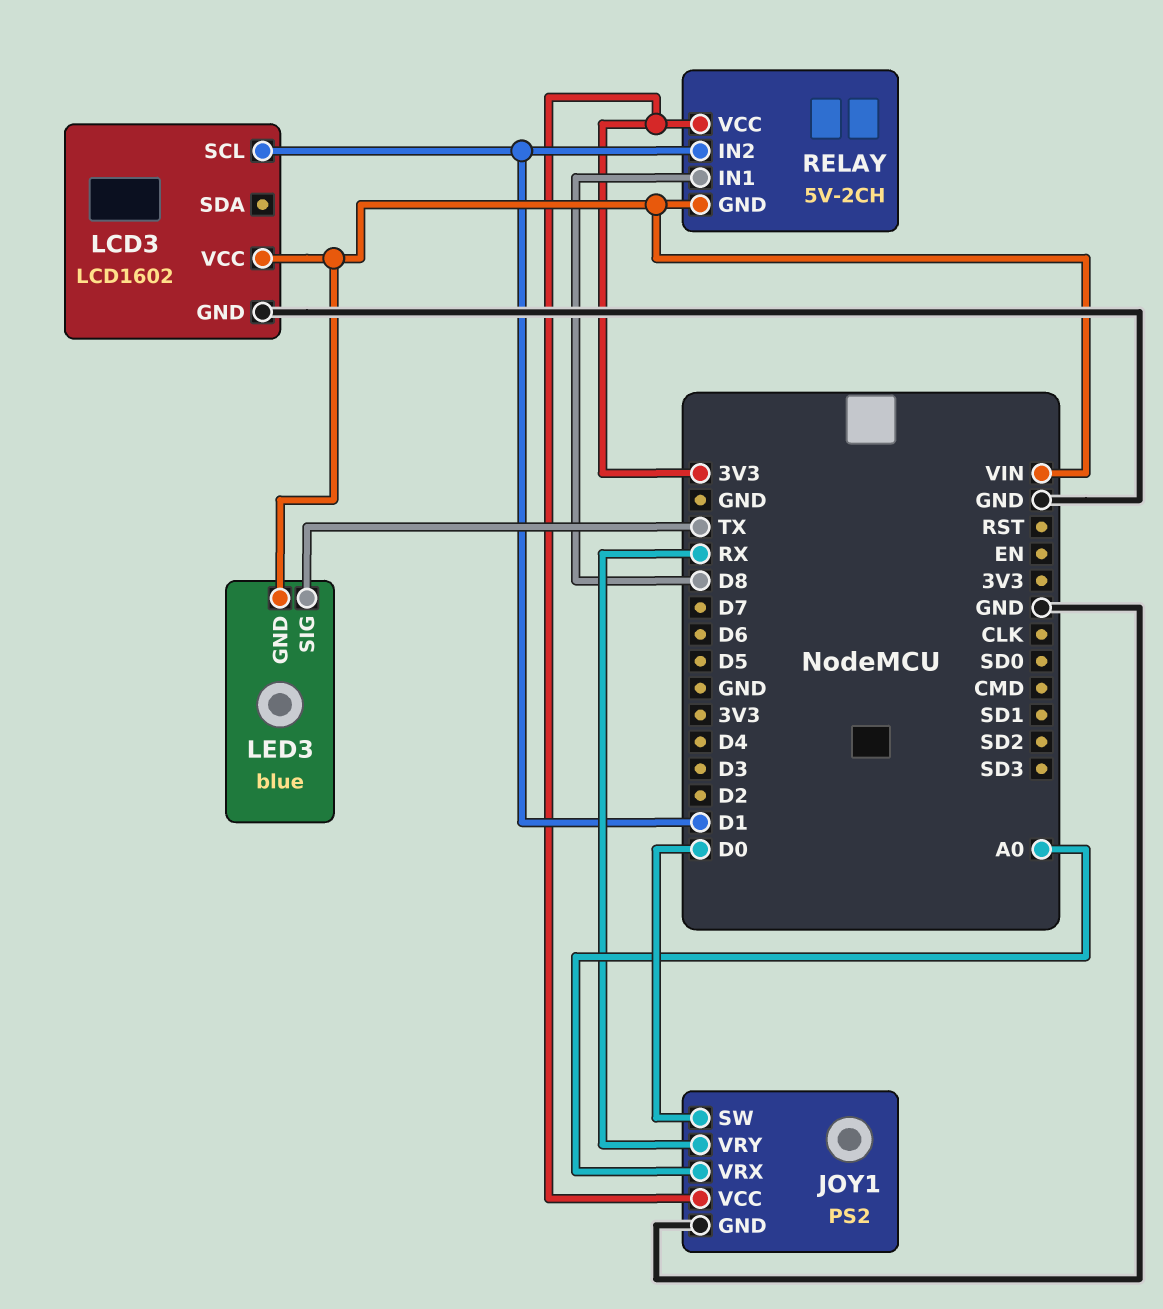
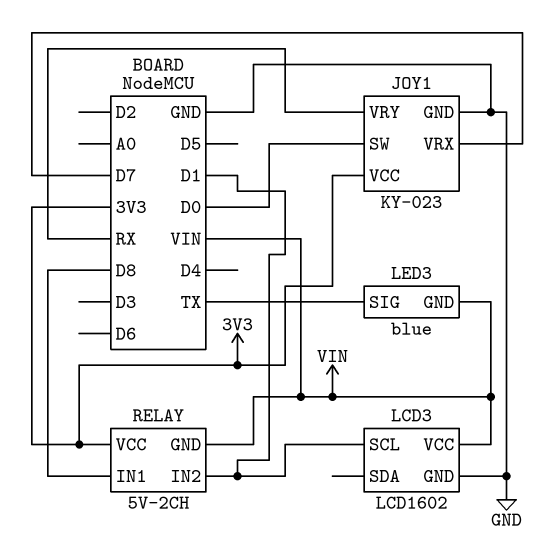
JOY1: PS2 -> KY-023
JOY1 pin VRX: A0 -> D7

